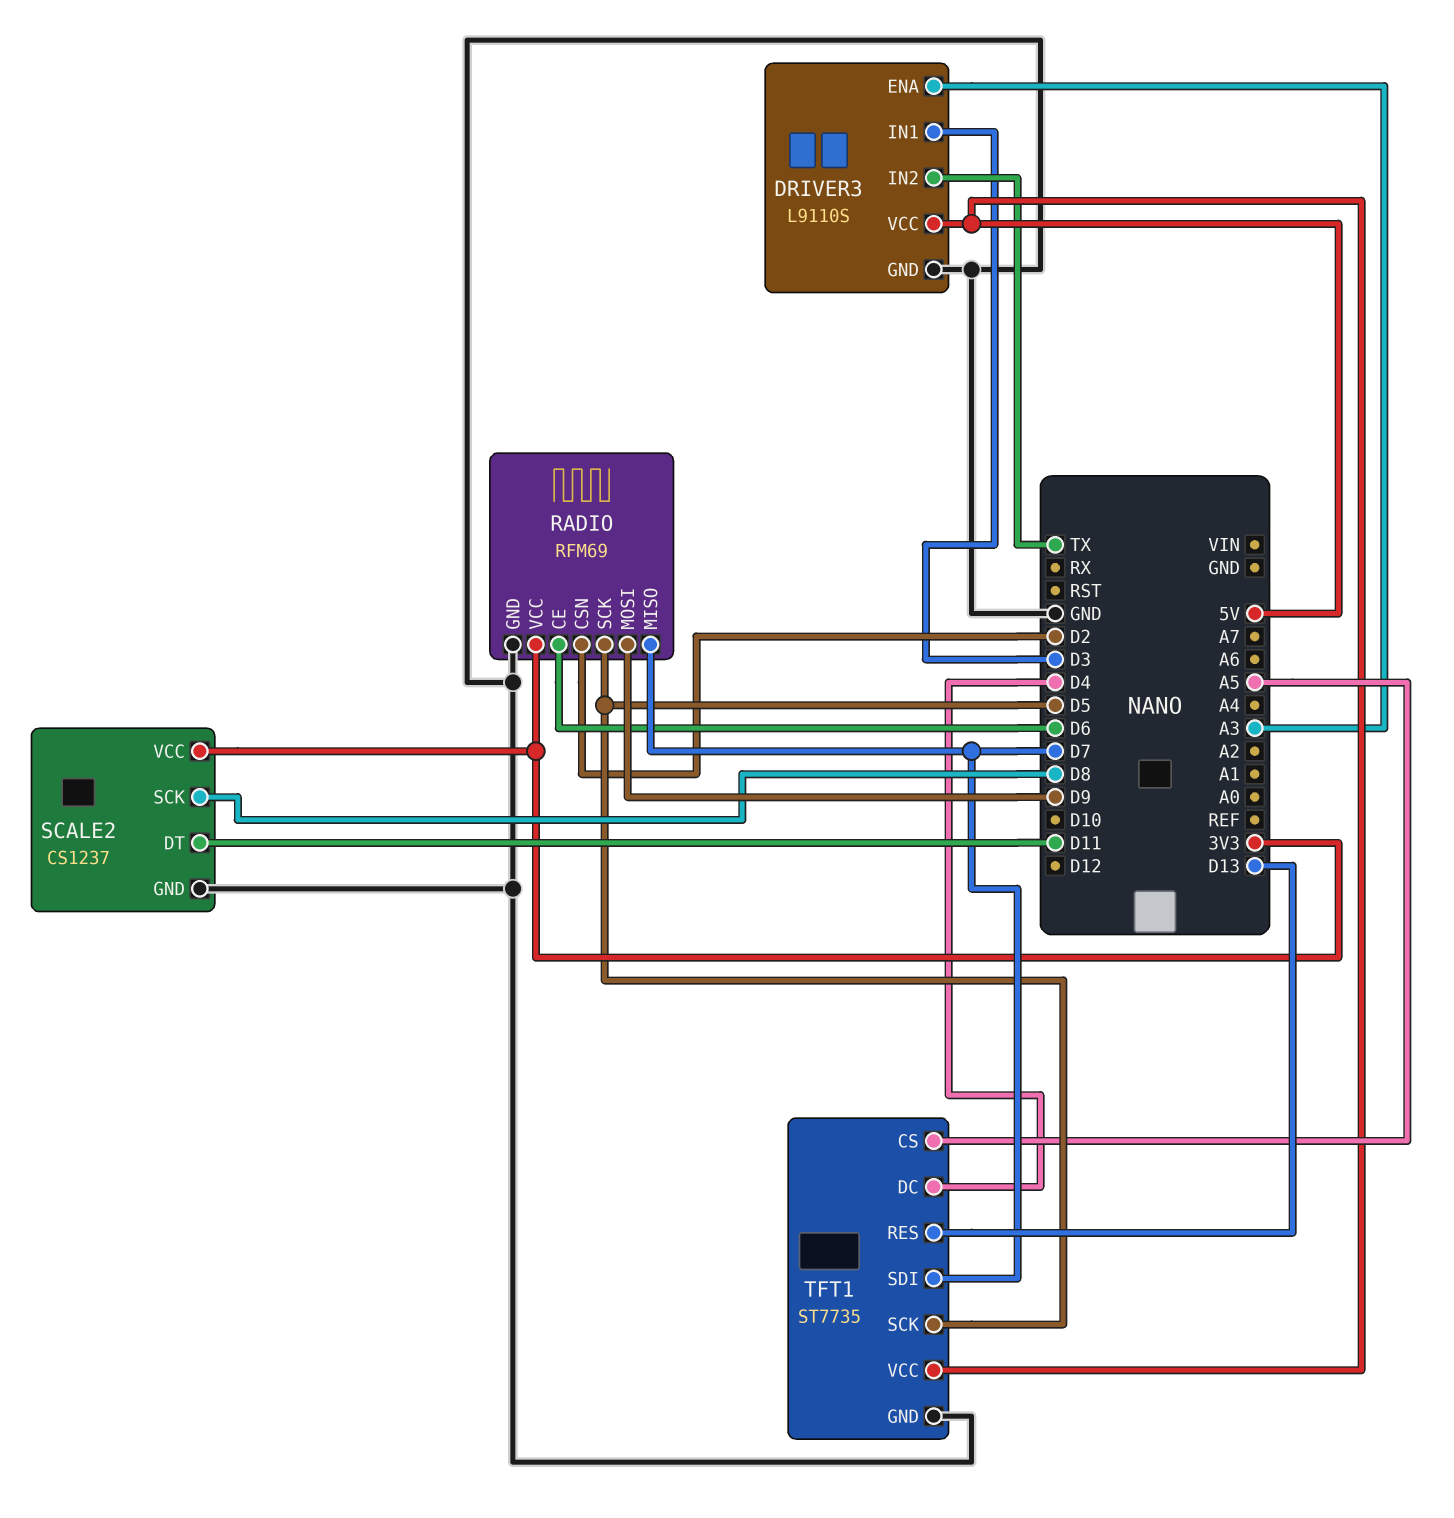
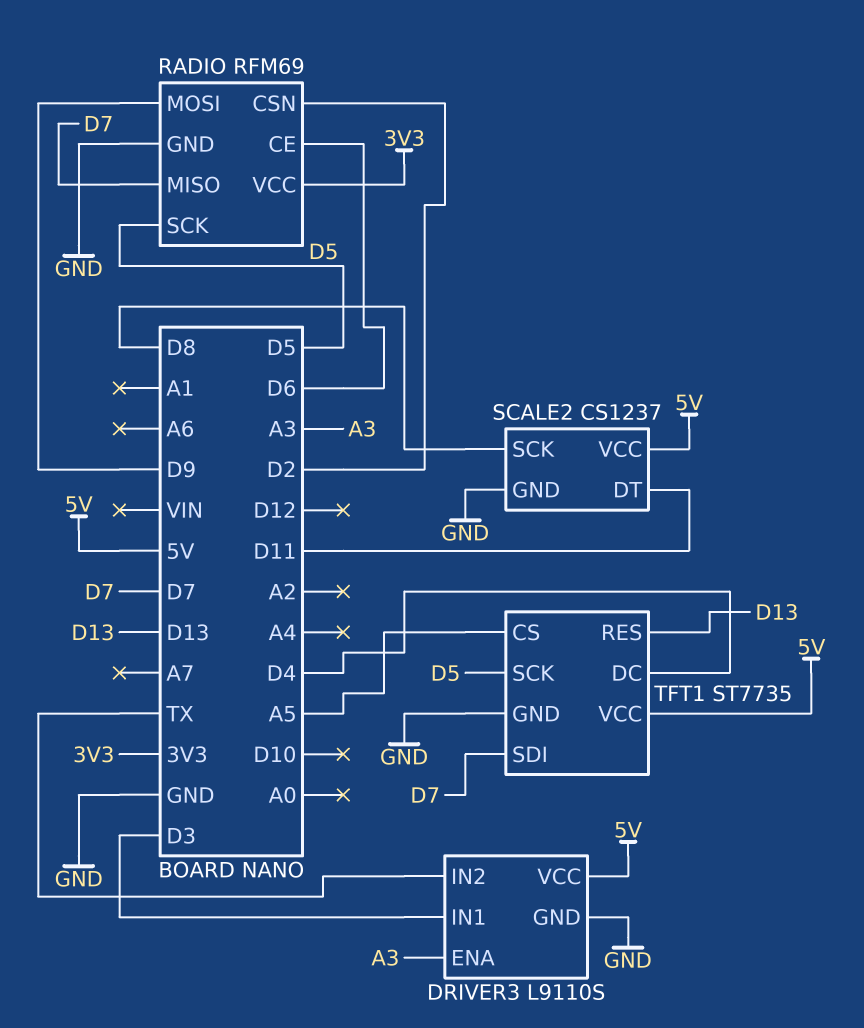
SCALE2 pin VCC: 3V3 -> 5V

